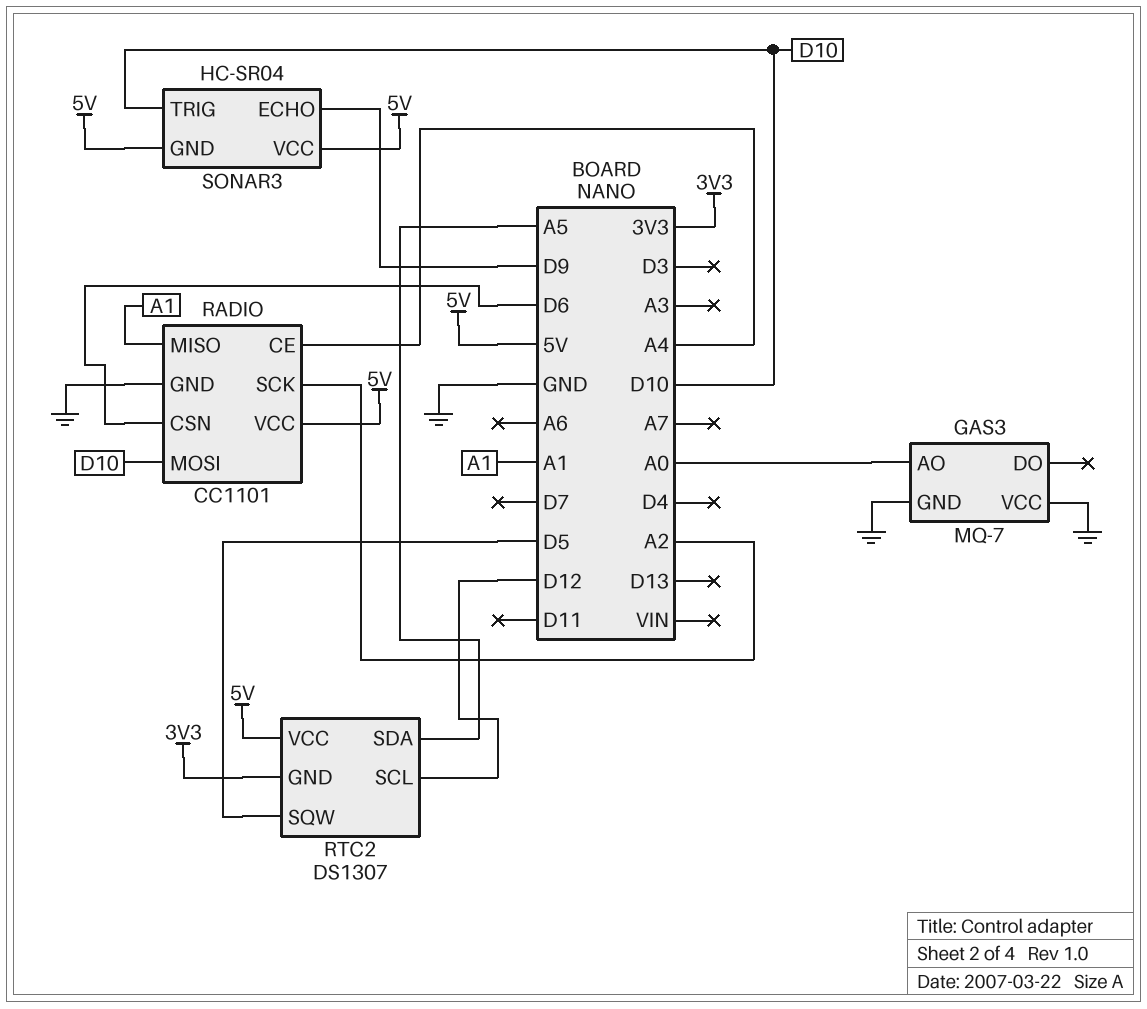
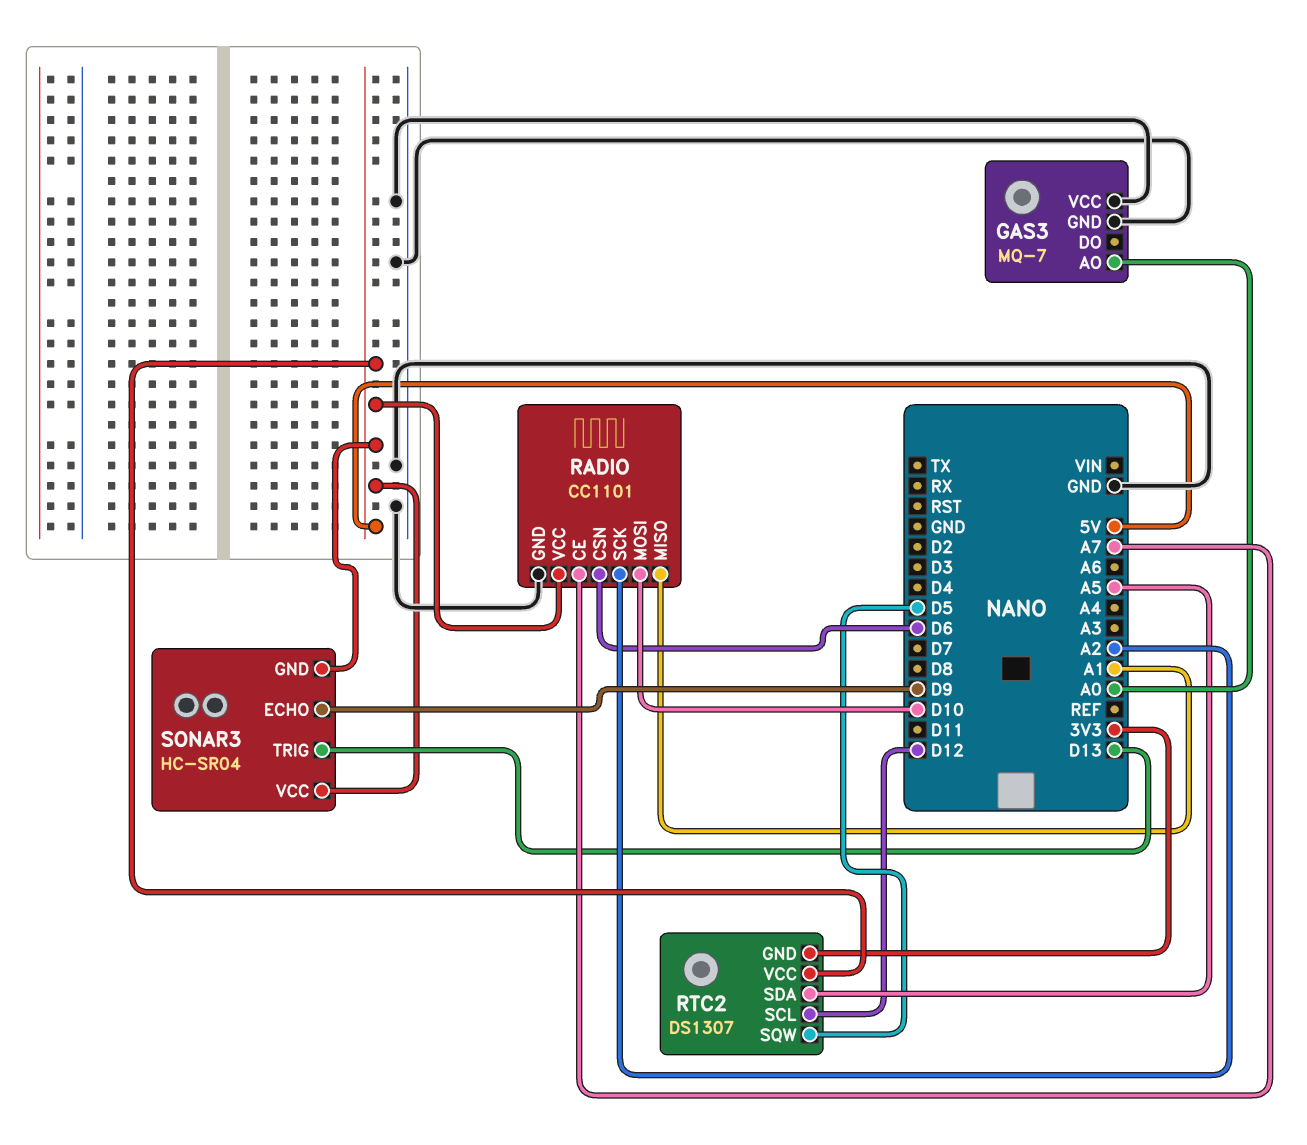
RADIO pin CE: A4 -> A7
SONAR3 pin TRIG: D10 -> D13

